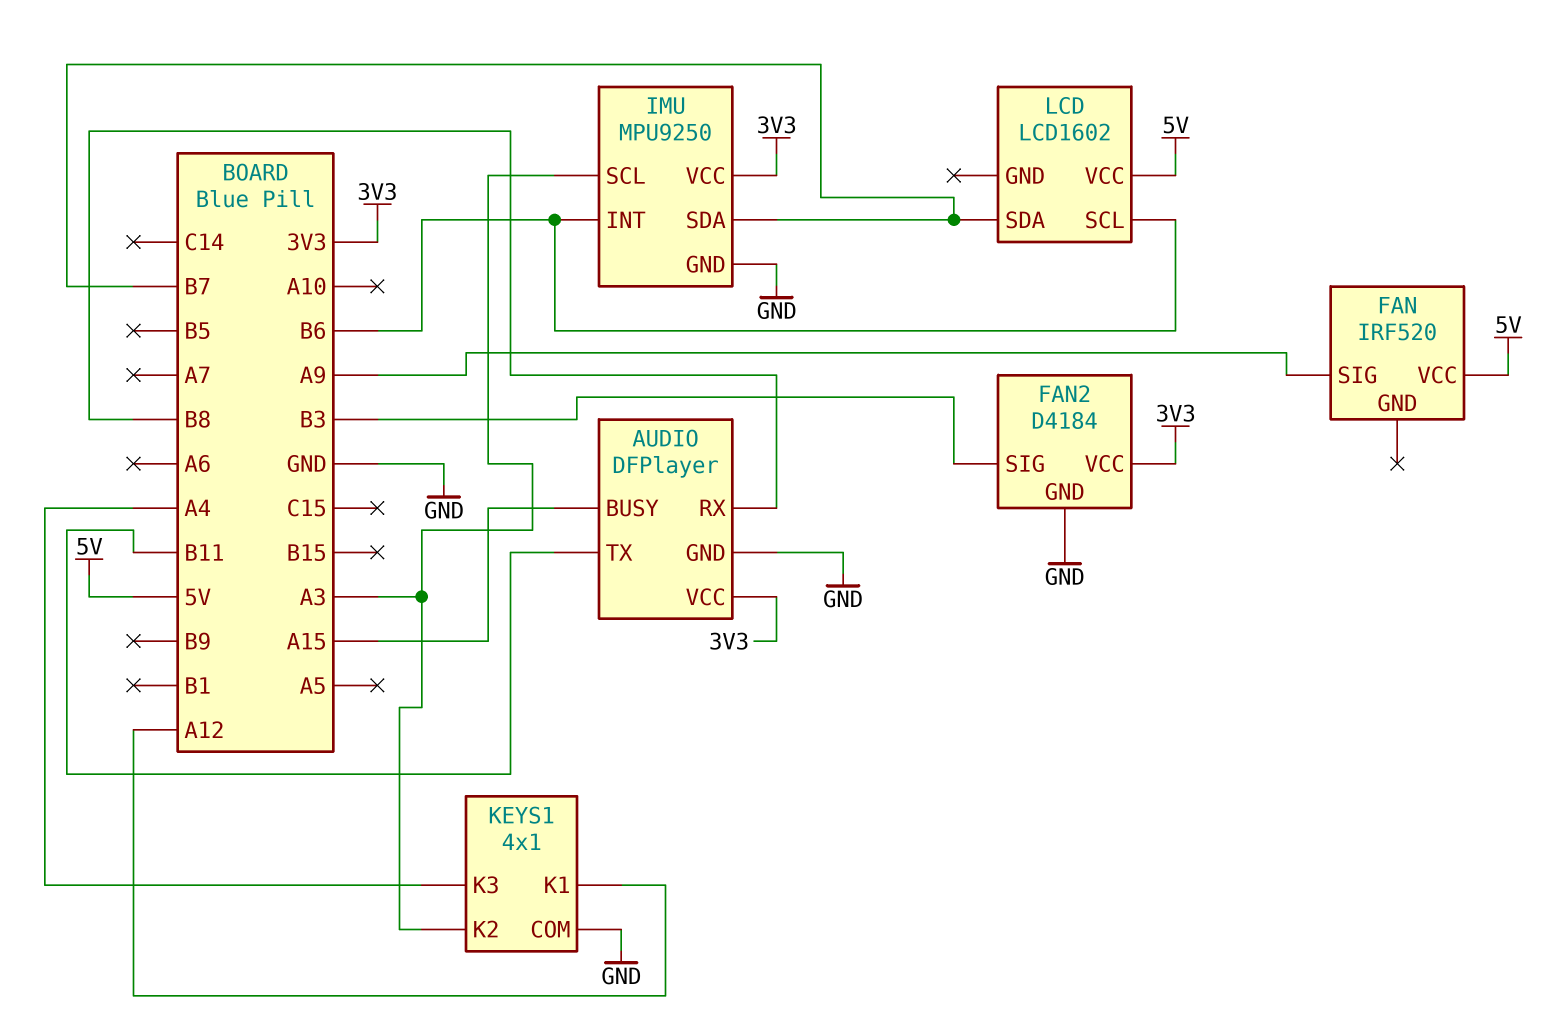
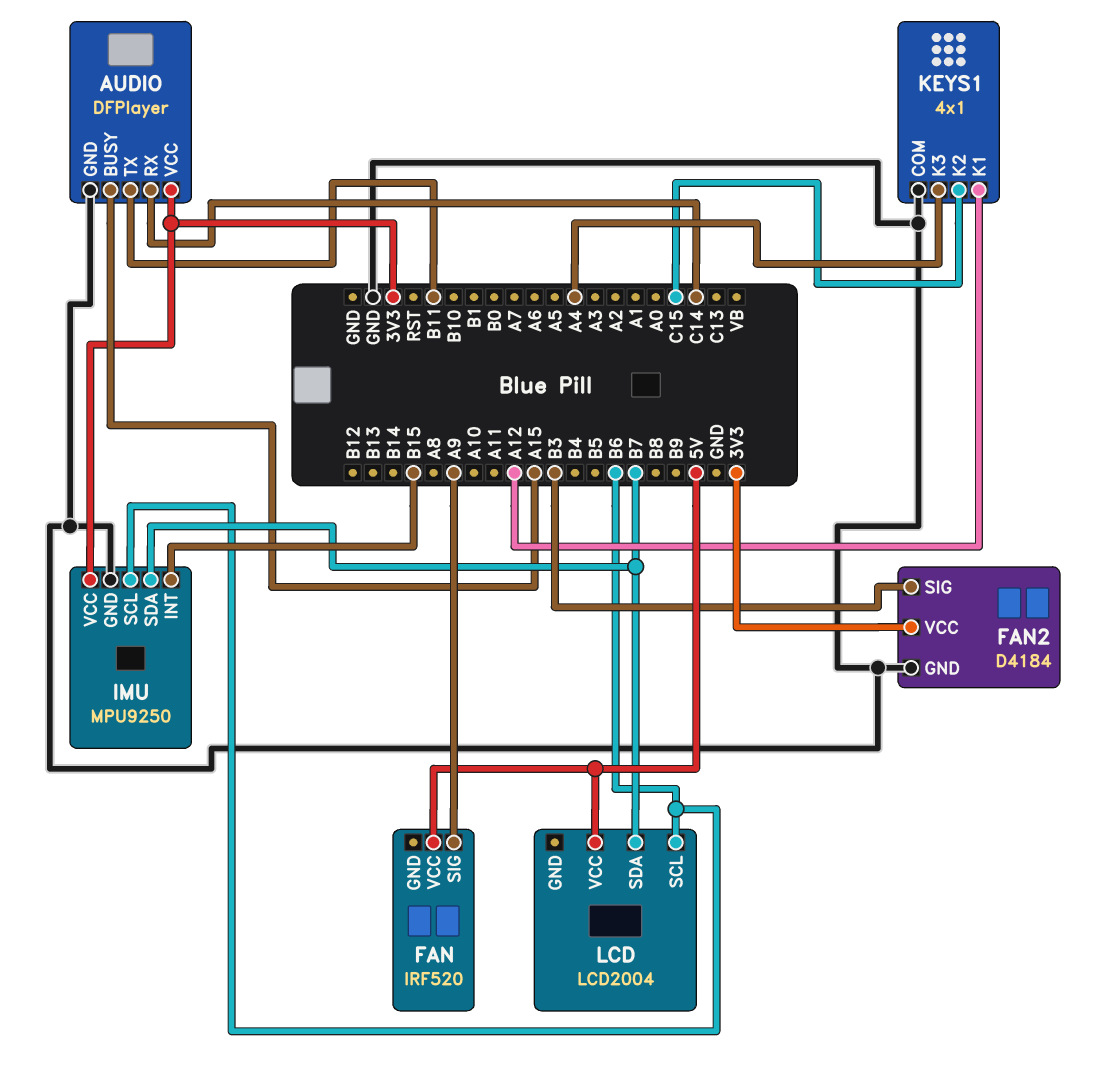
AUDIO pin RX: B8 -> C14
IMU pin INT: B6 -> B15
IMU pin SCL: A3 -> B6
KEYS1 pin K2: A3 -> C15
LCD: LCD1602 -> LCD2004

